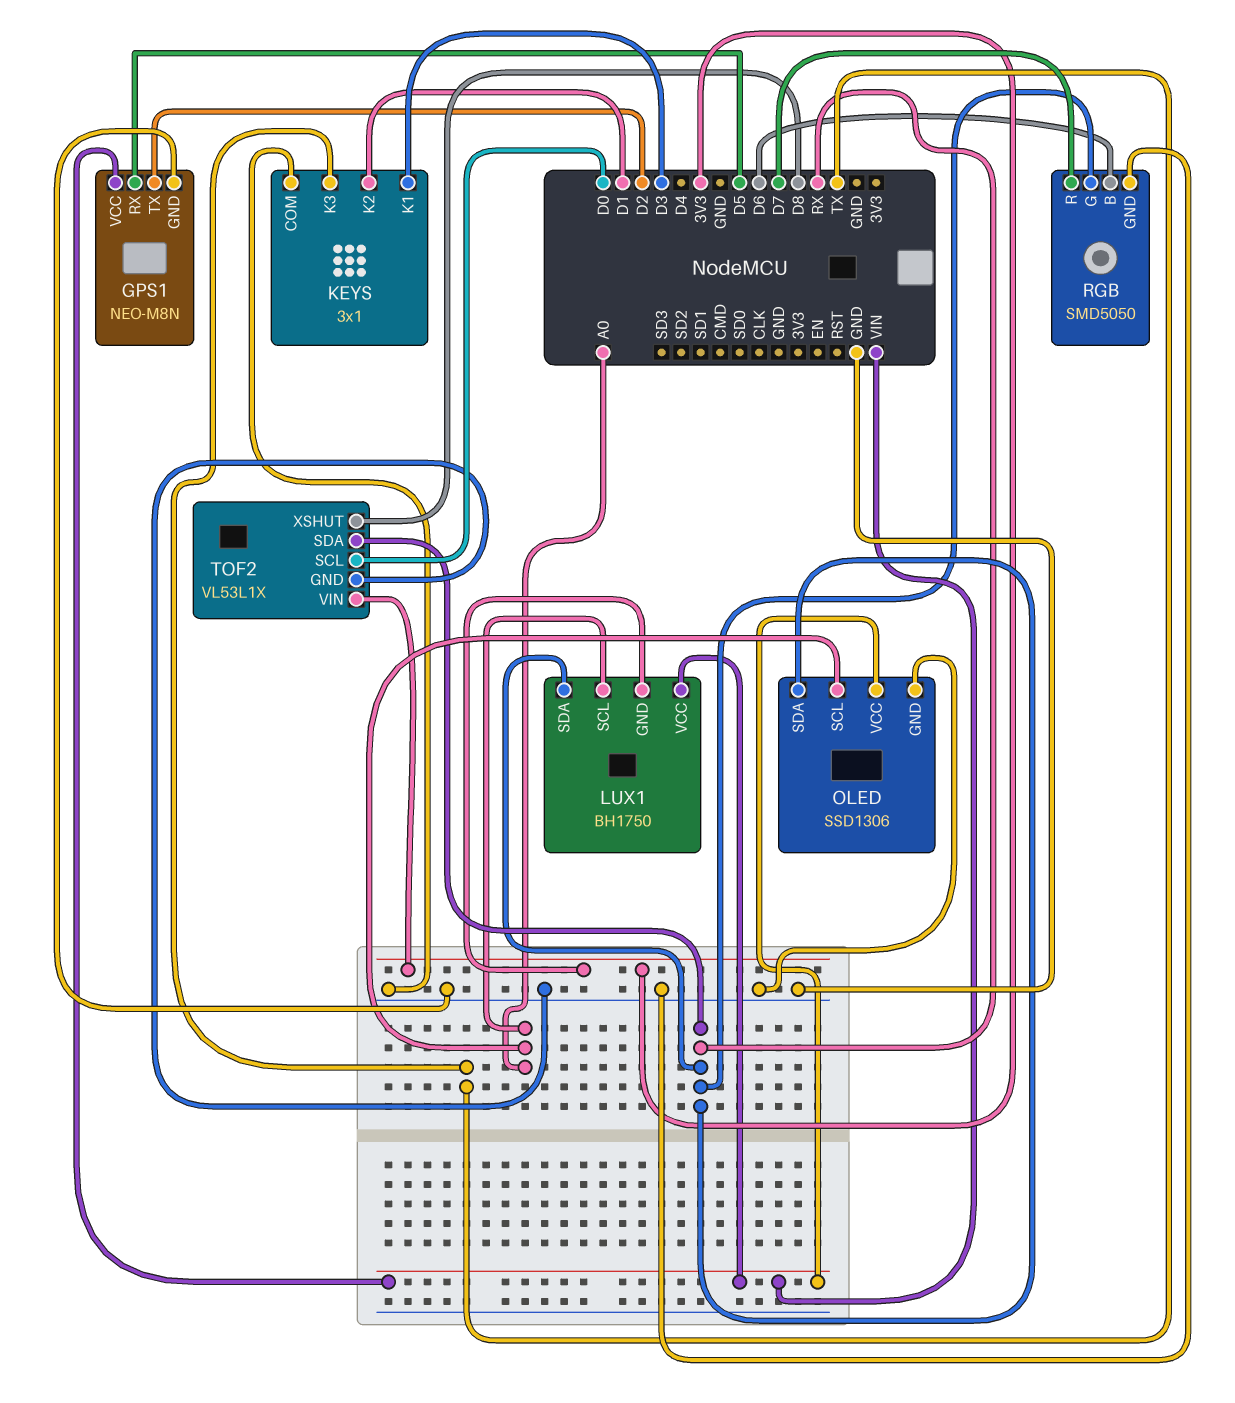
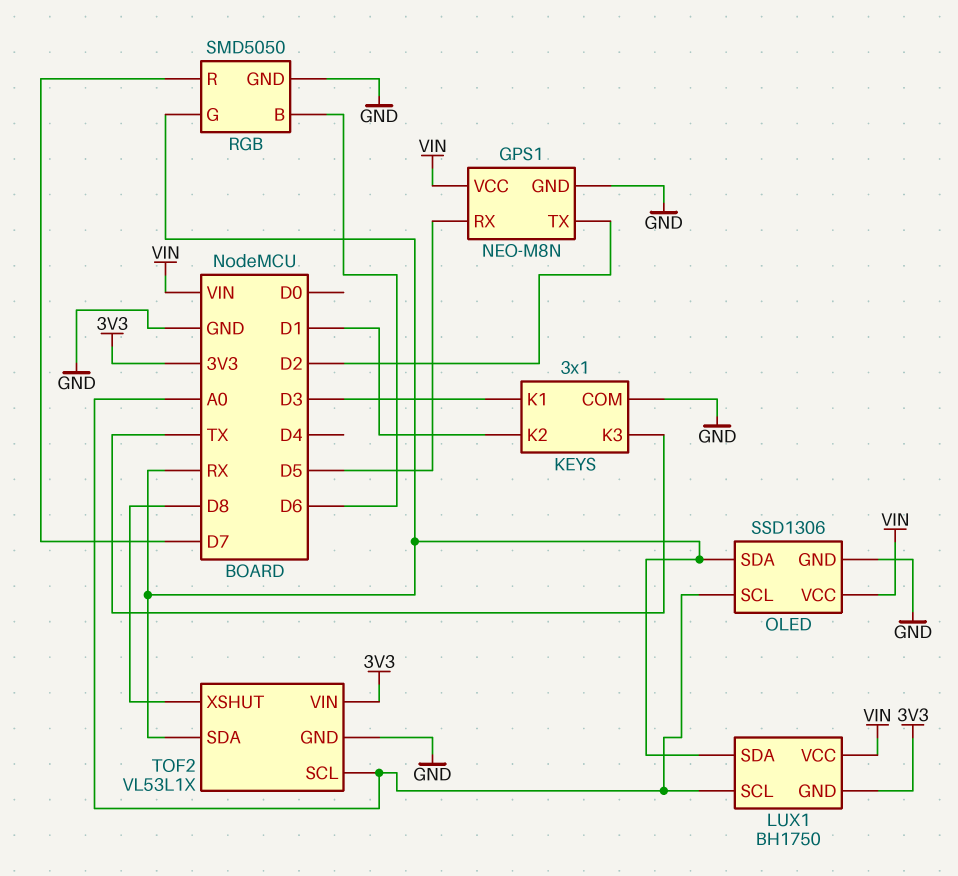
TOF2 pin SCL: D0 -> A0

